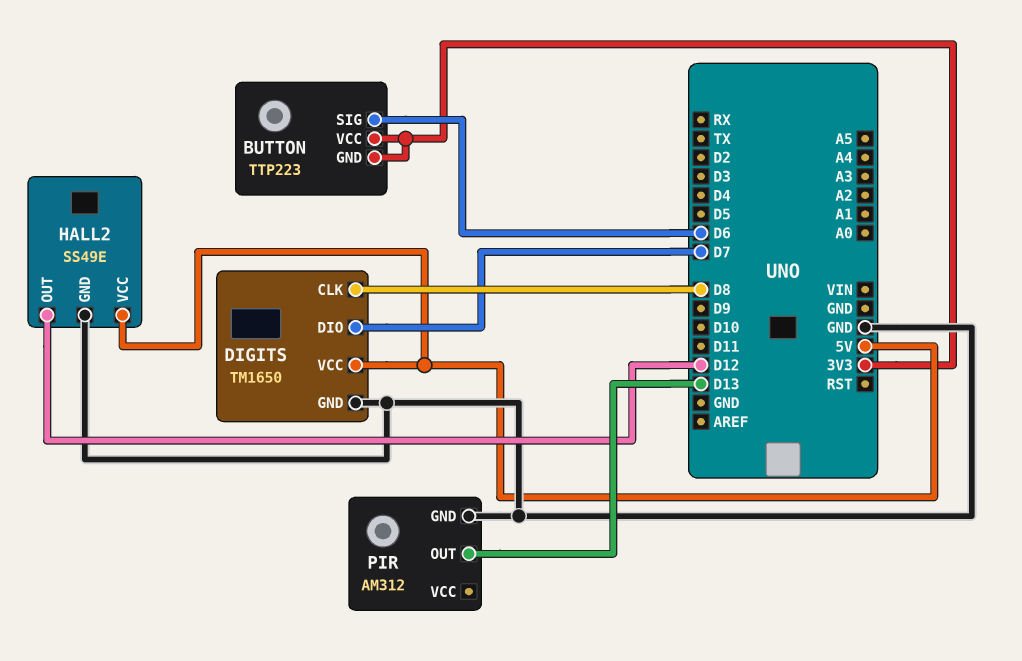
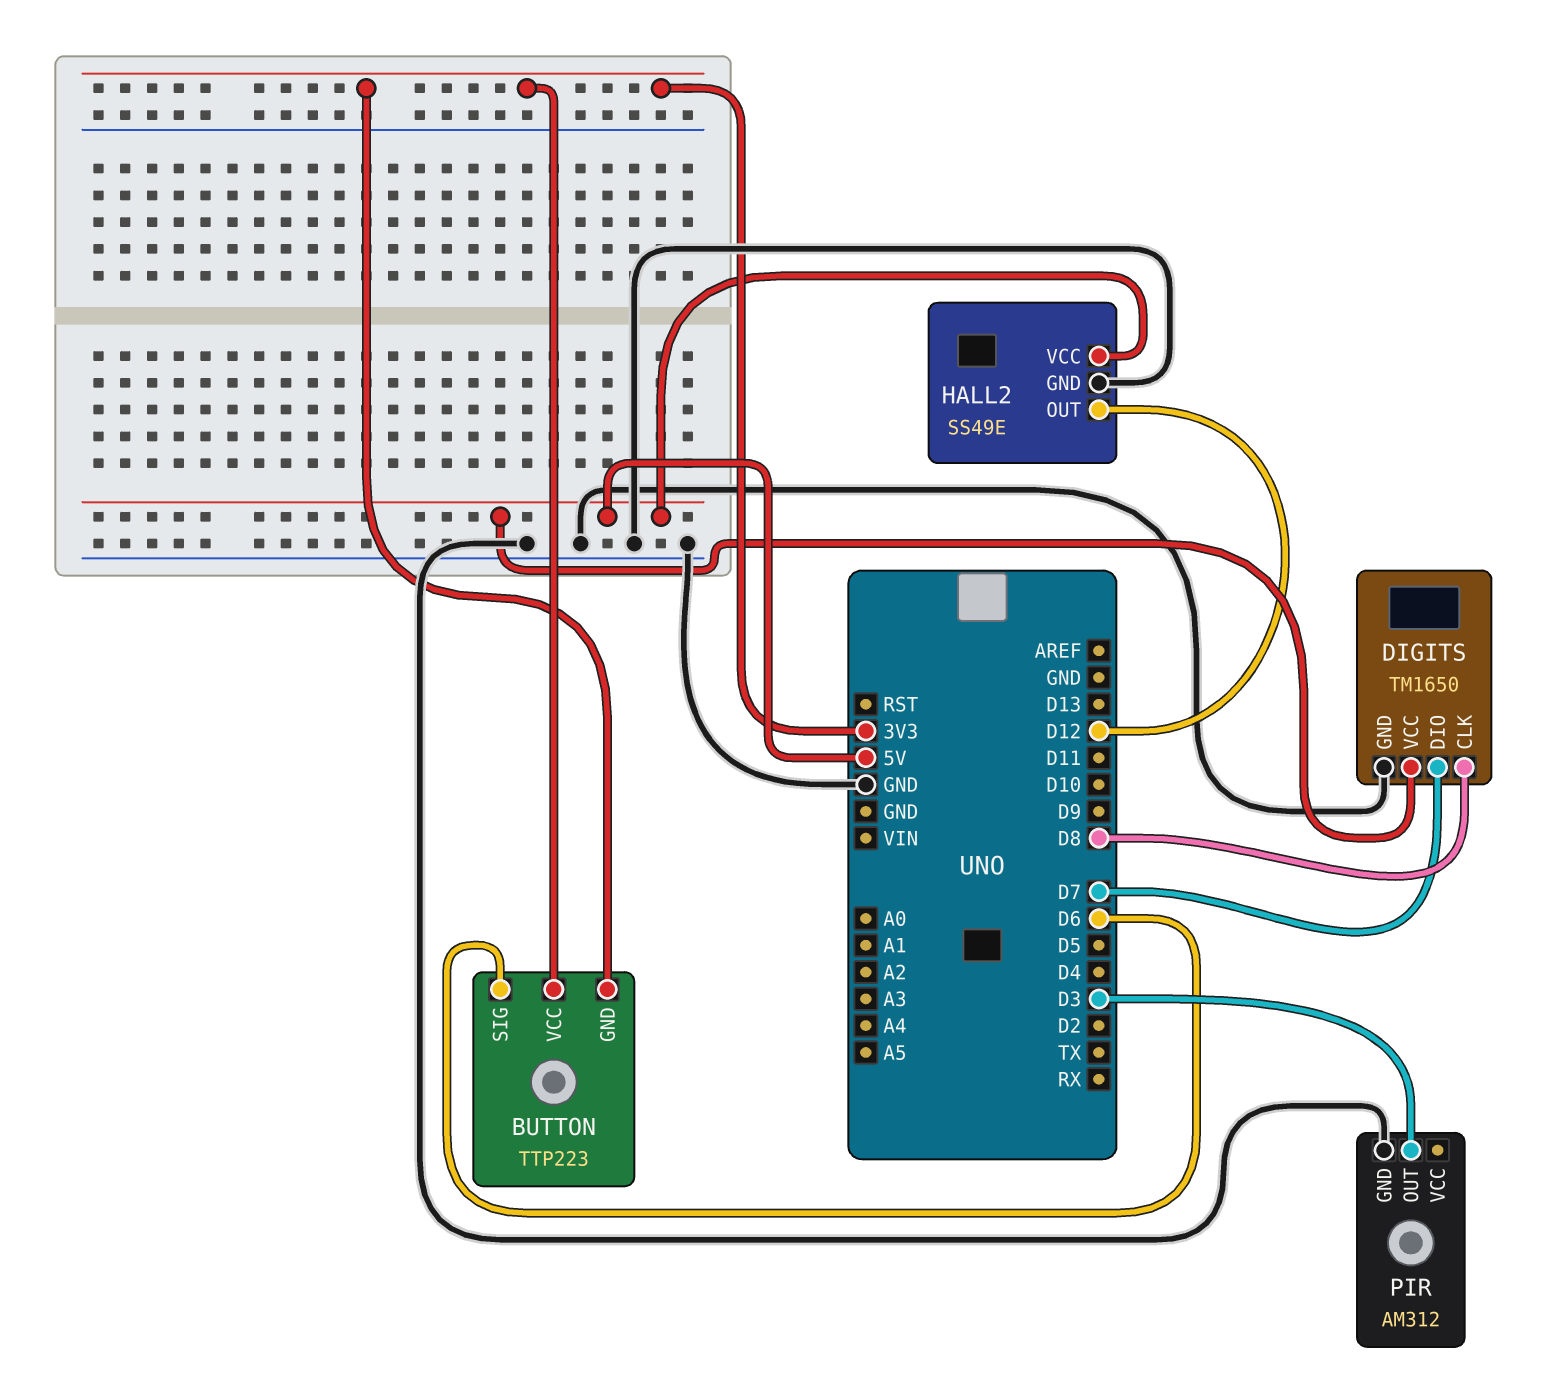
PIR pin OUT: D13 -> D3

